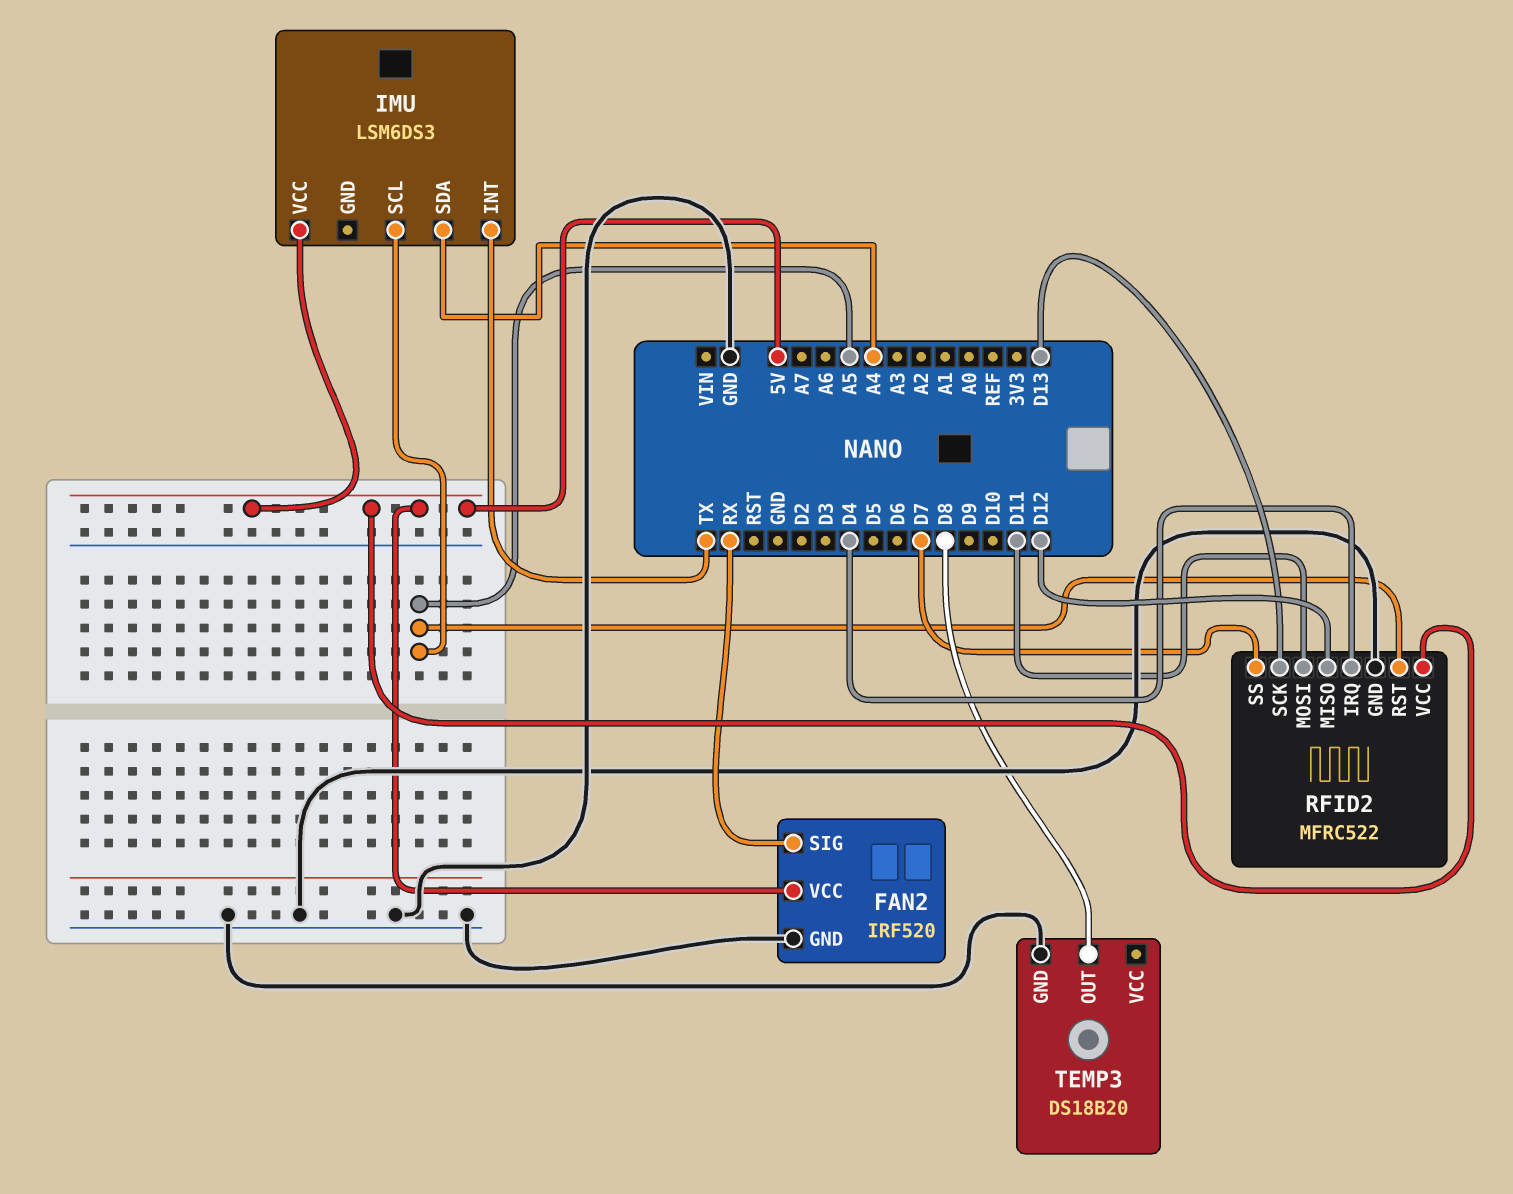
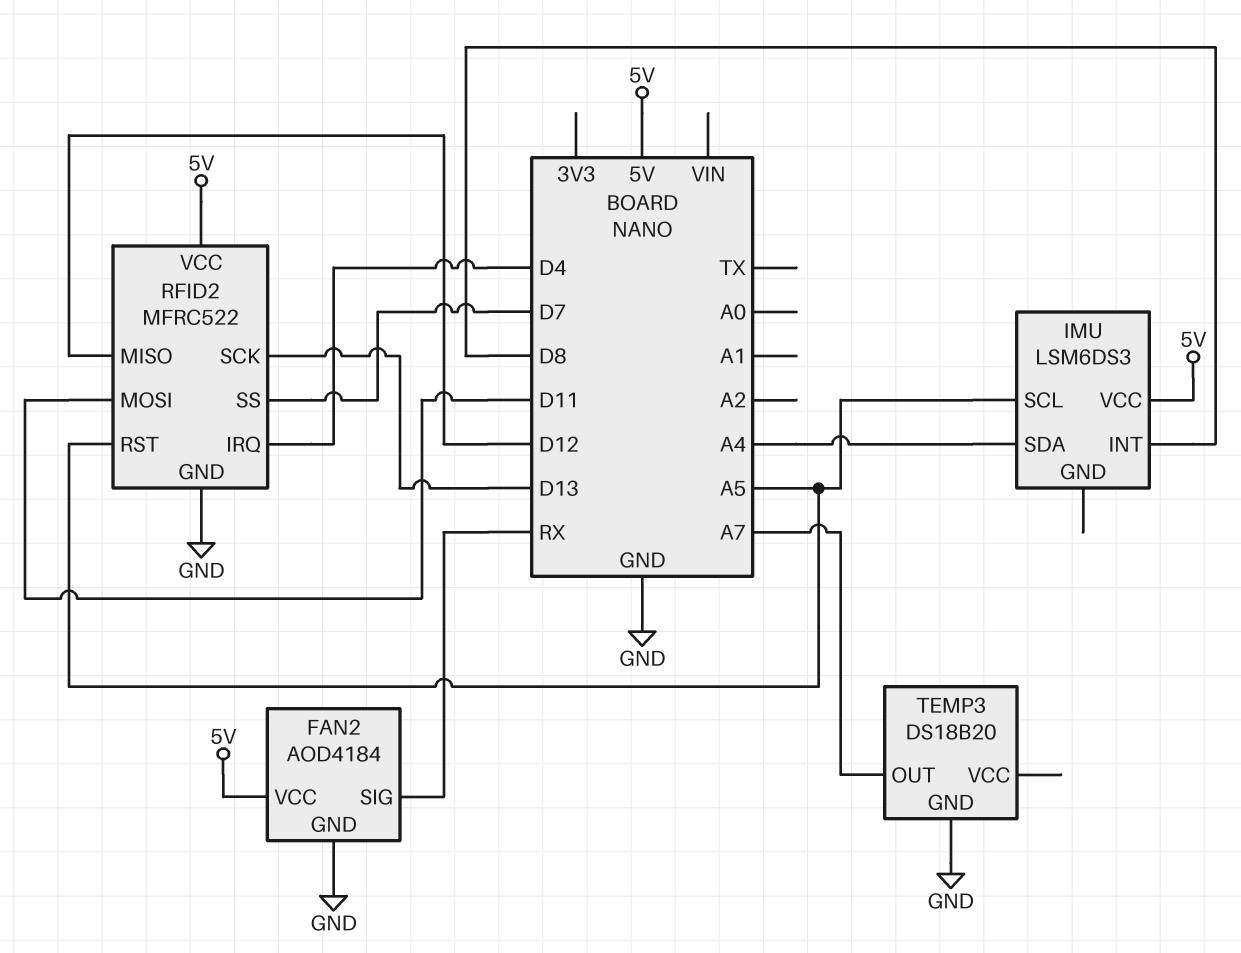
FAN2: IRF520 -> AOD4184
IMU pin INT: TX -> D8
TEMP3 pin OUT: D8 -> A7

